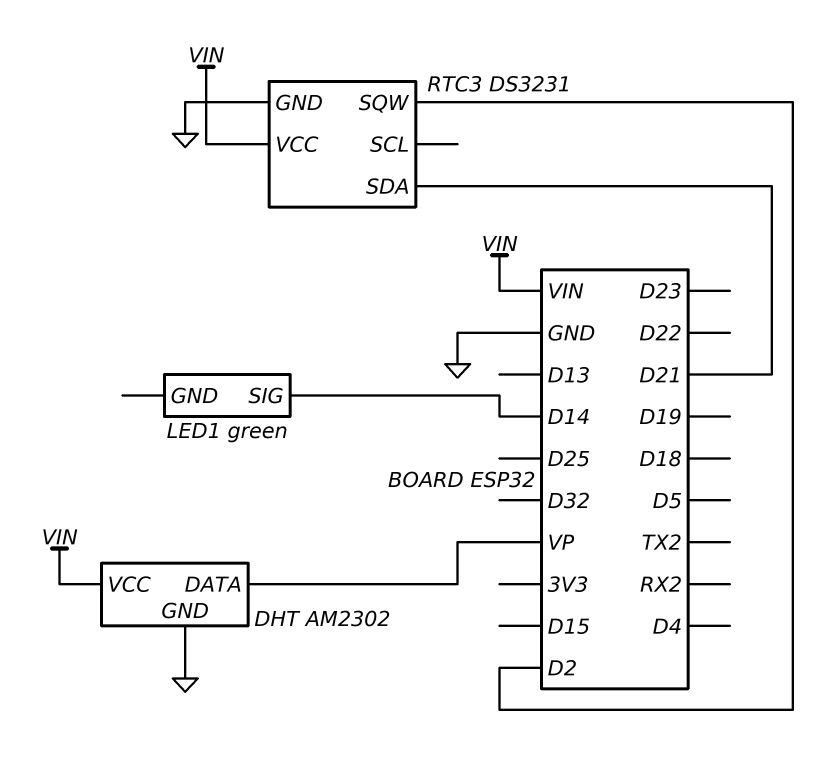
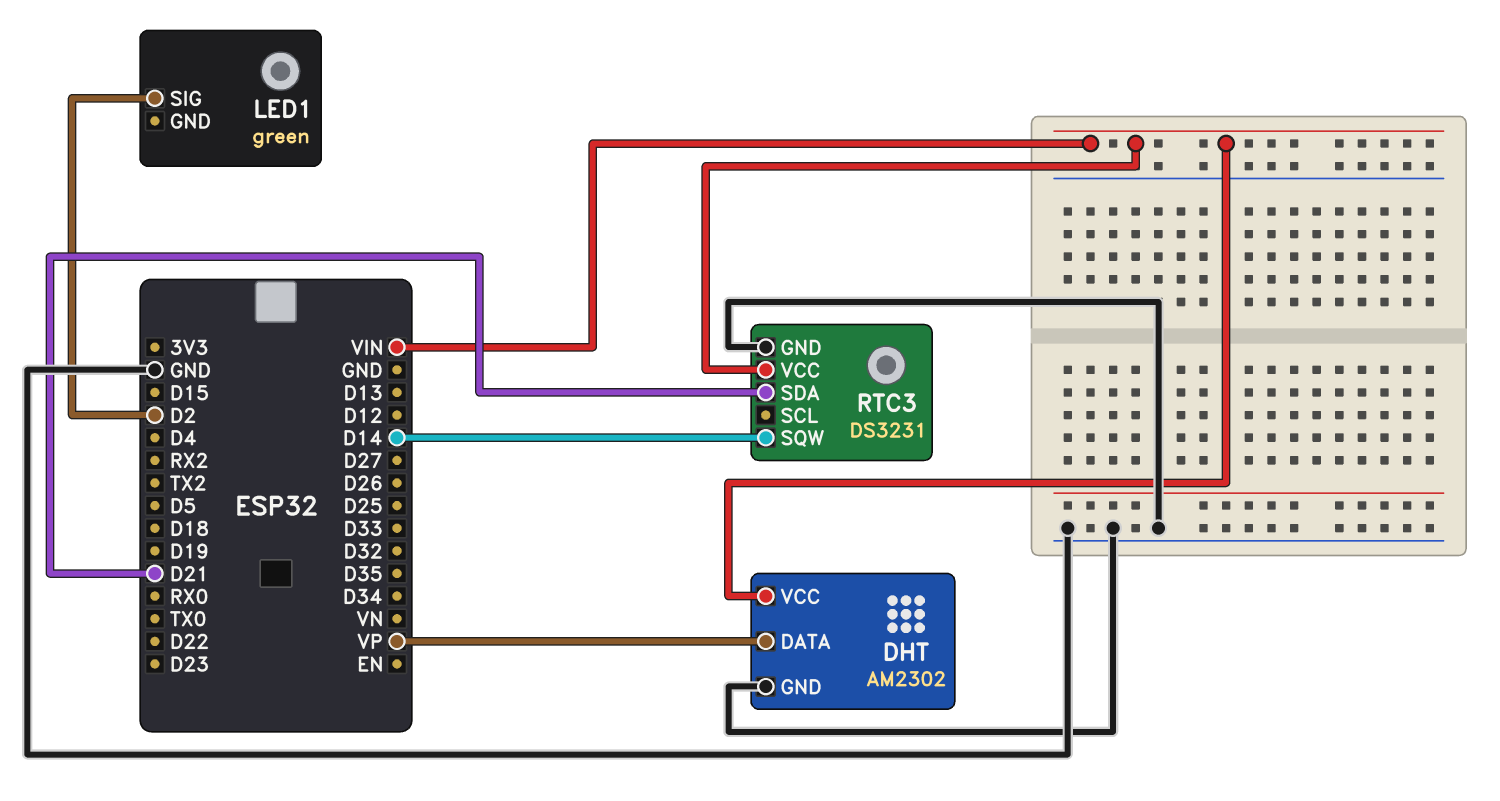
LED1 pin SIG: D14 -> D2
RTC3 pin SQW: D2 -> D14

